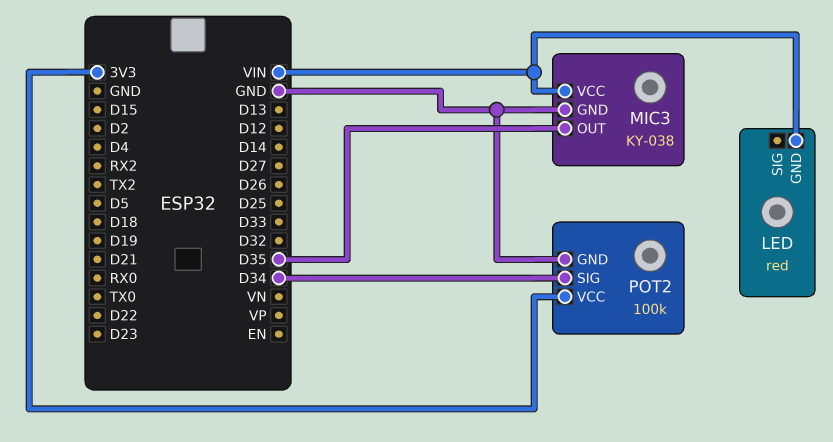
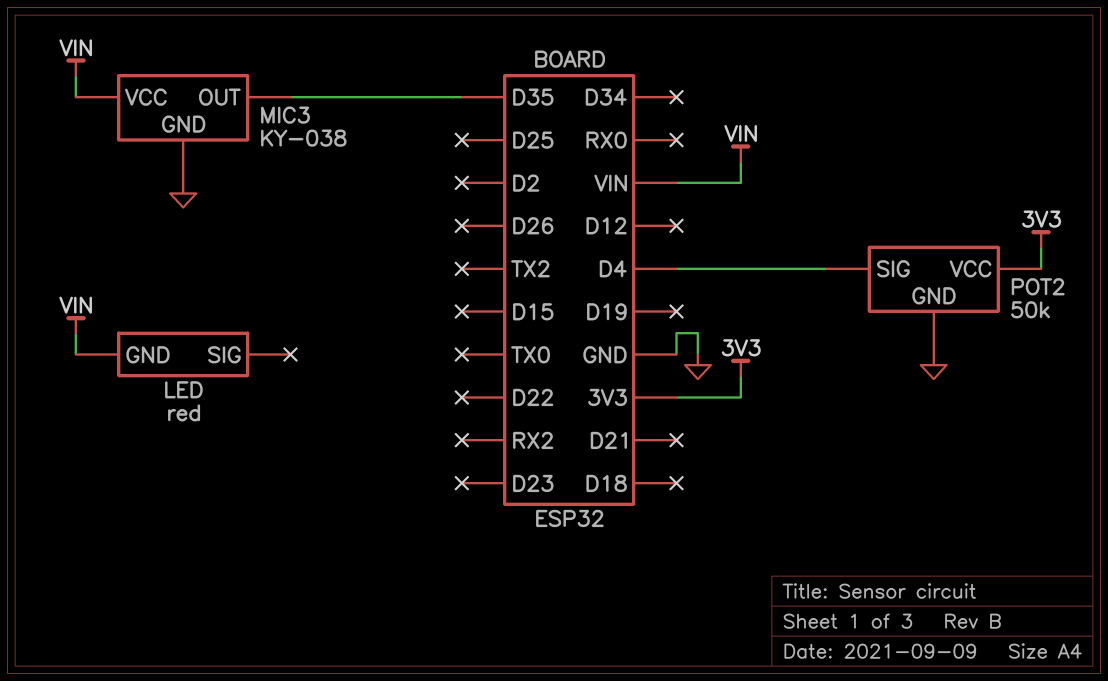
POT2: 100k -> 50k
POT2 pin SIG: D34 -> D4

